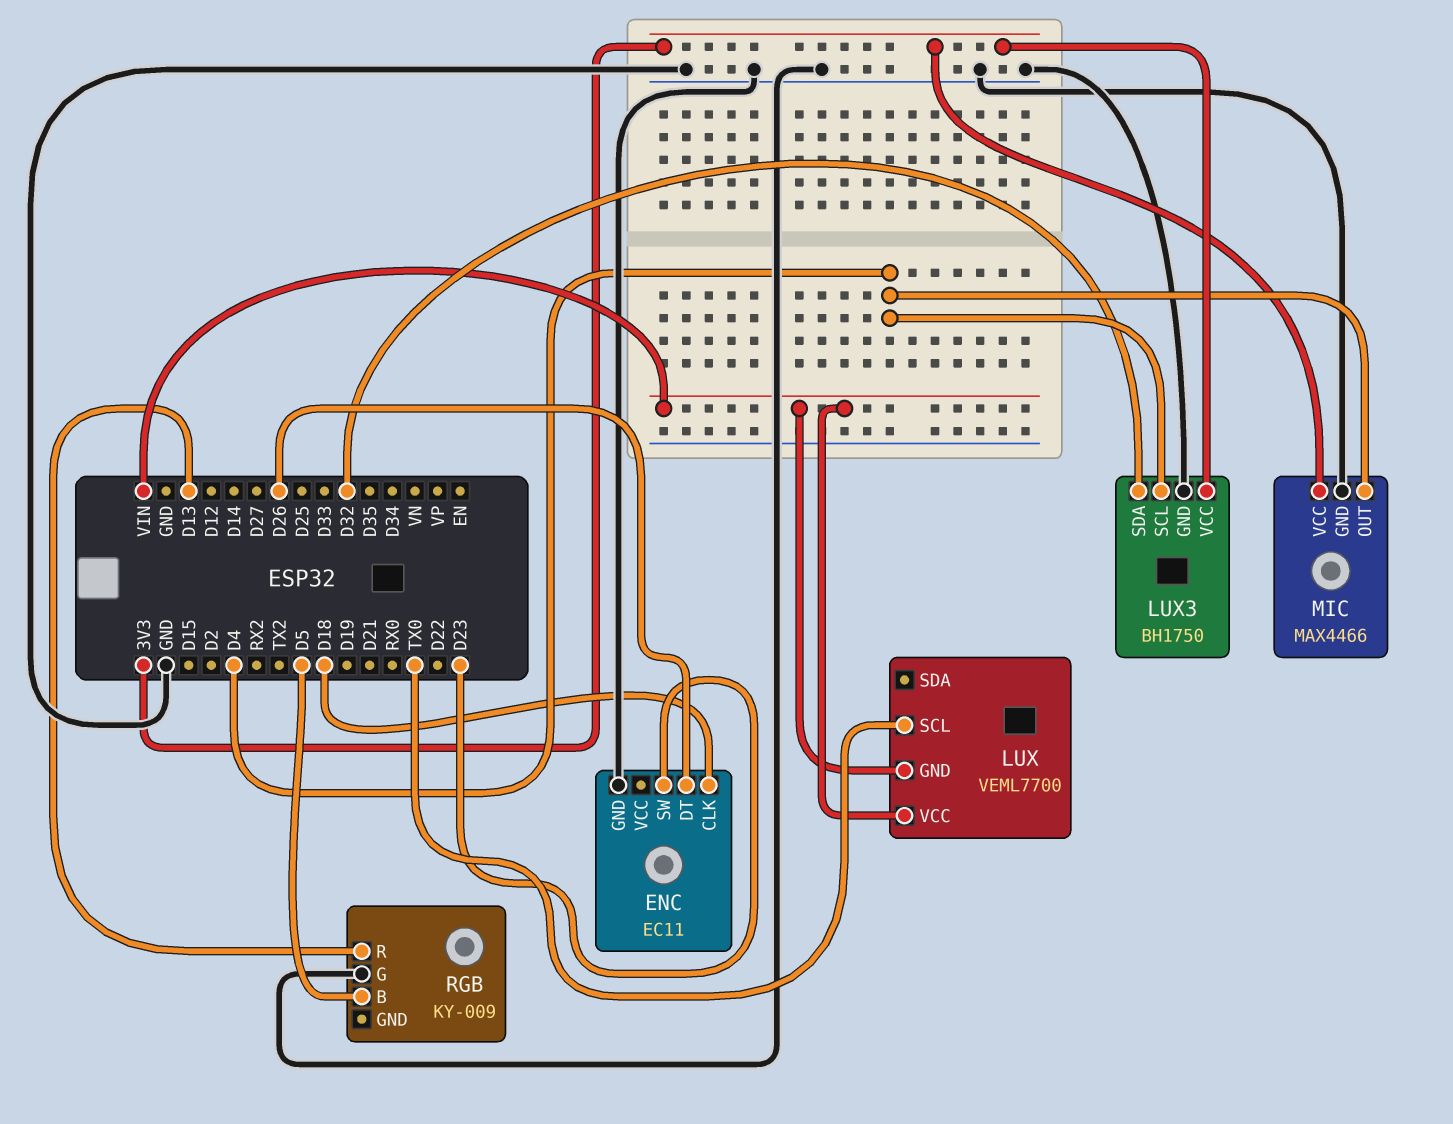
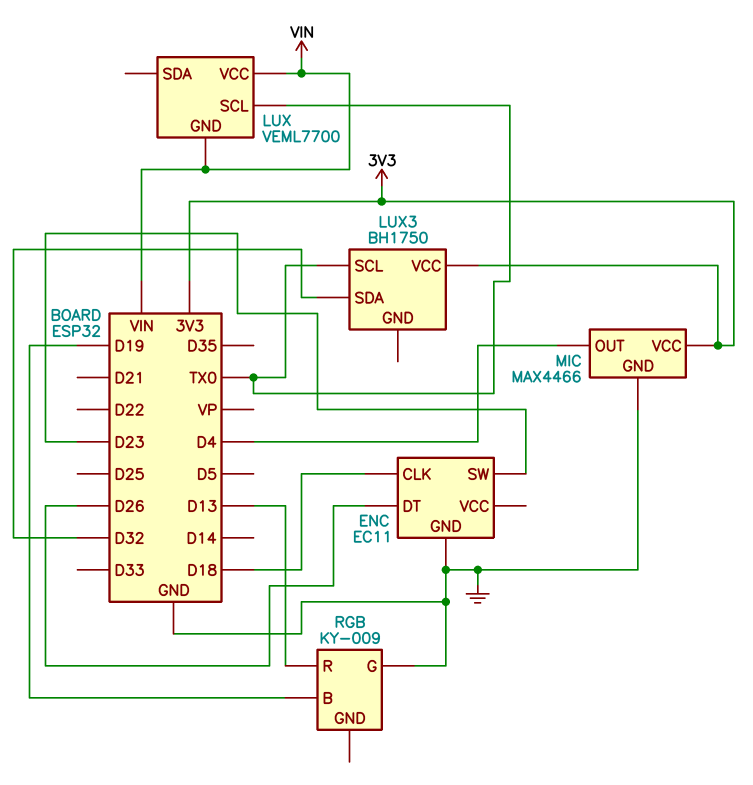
LUX3 pin GND: GND -> none
LUX3 pin SCL: D4 -> TX0
RGB pin B: D5 -> D19

